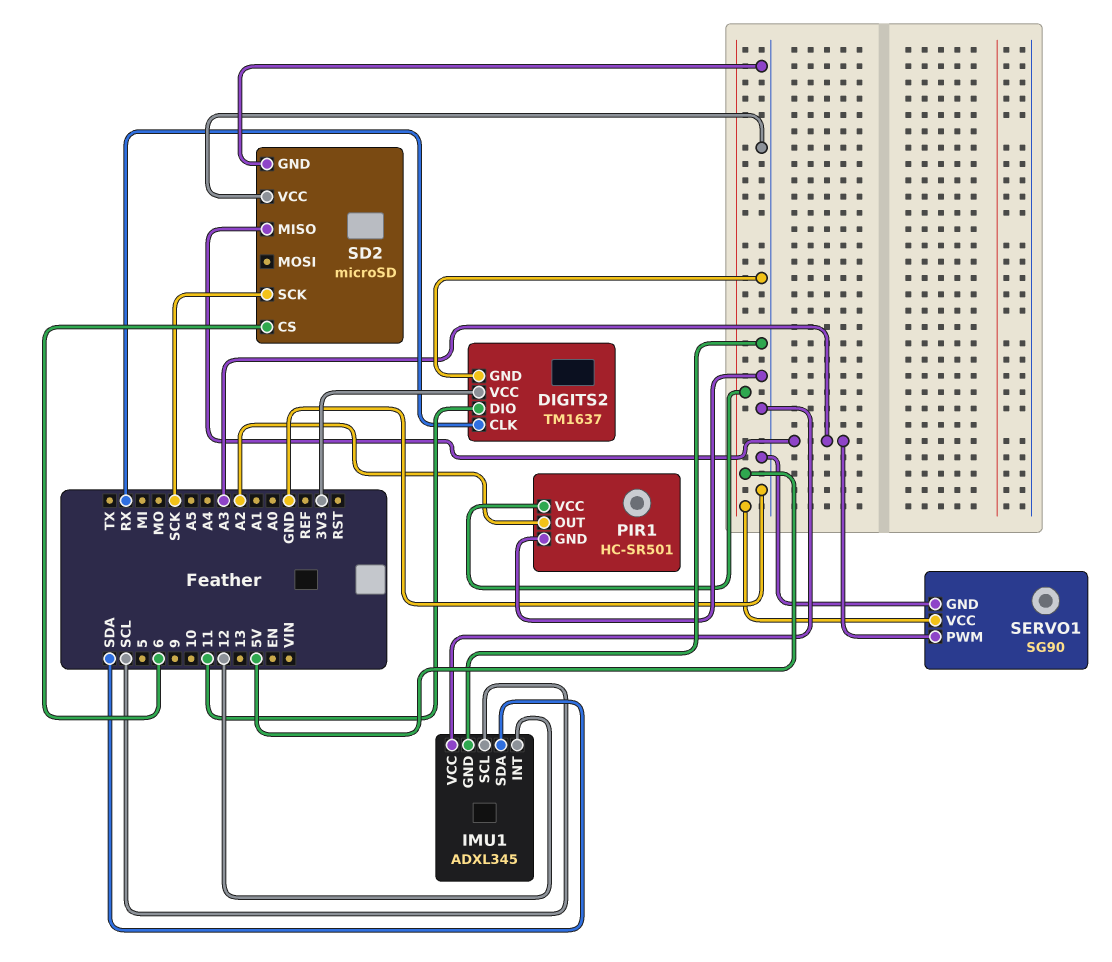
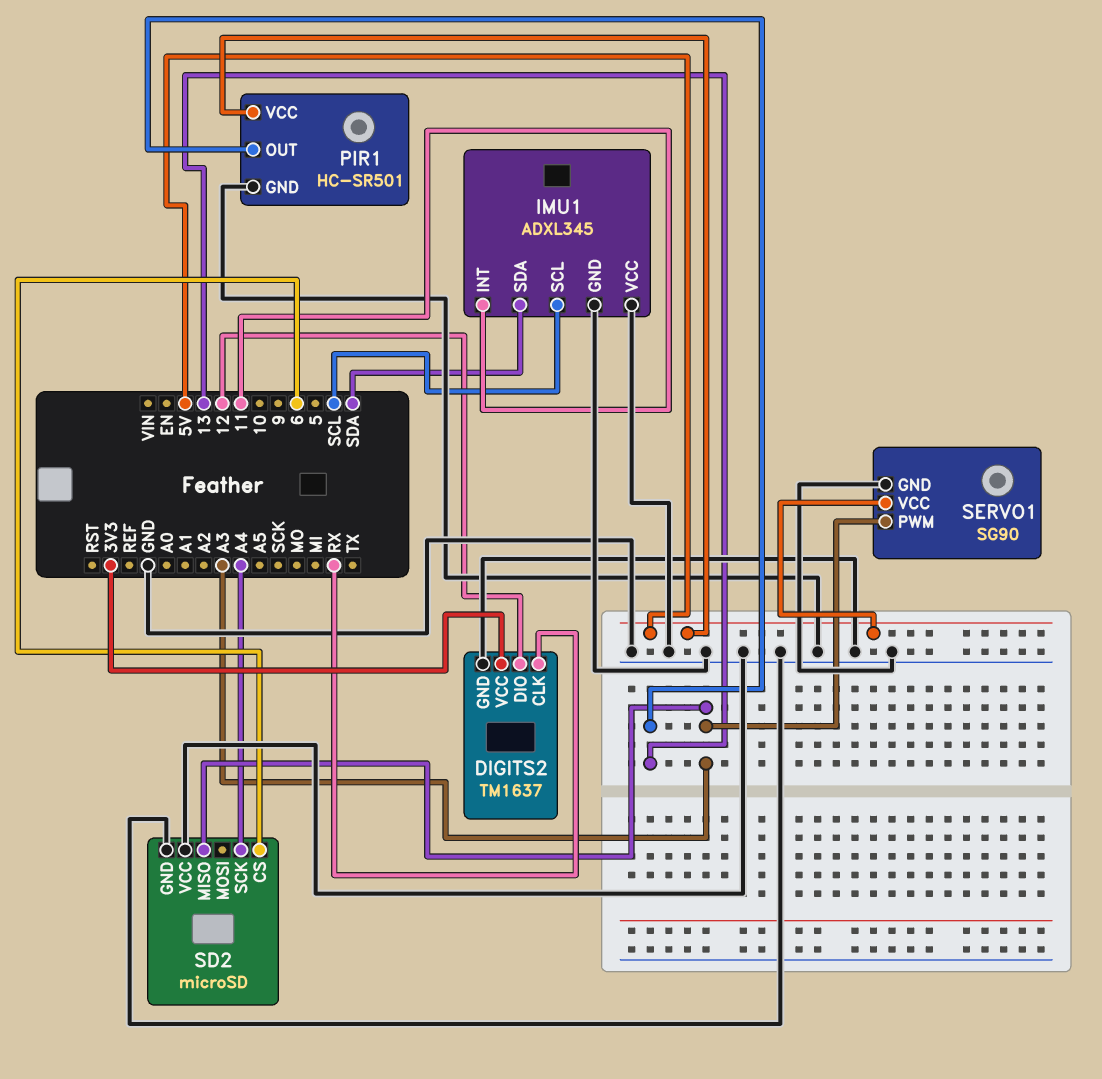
DIGITS2 pin DIO: 11 -> 12
IMU1 pin INT: 12 -> 11
PIR1 pin OUT: A2 -> 13
SD2 pin SCK: SCK -> A4

